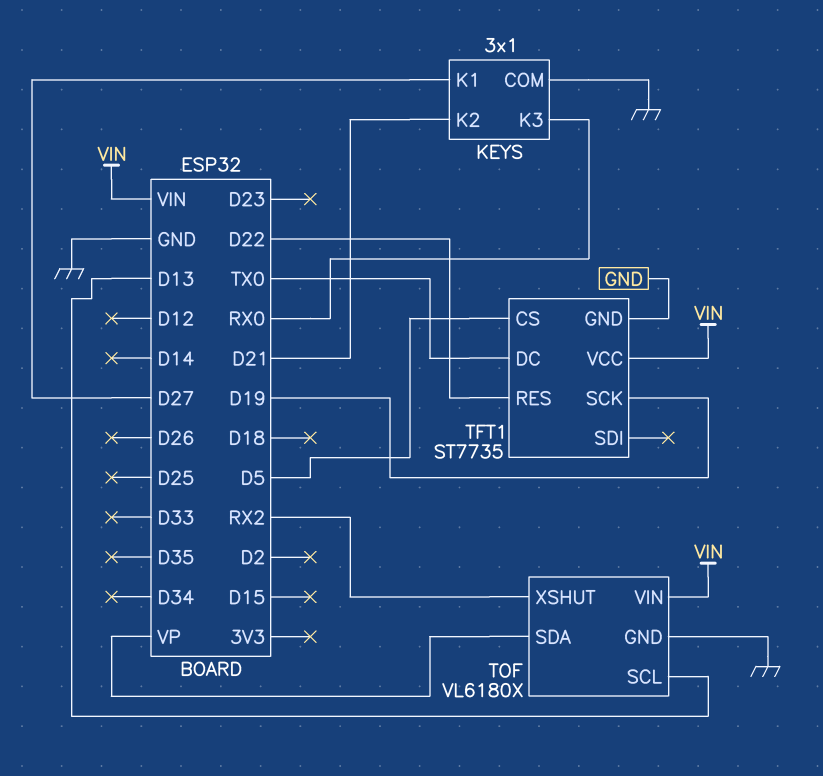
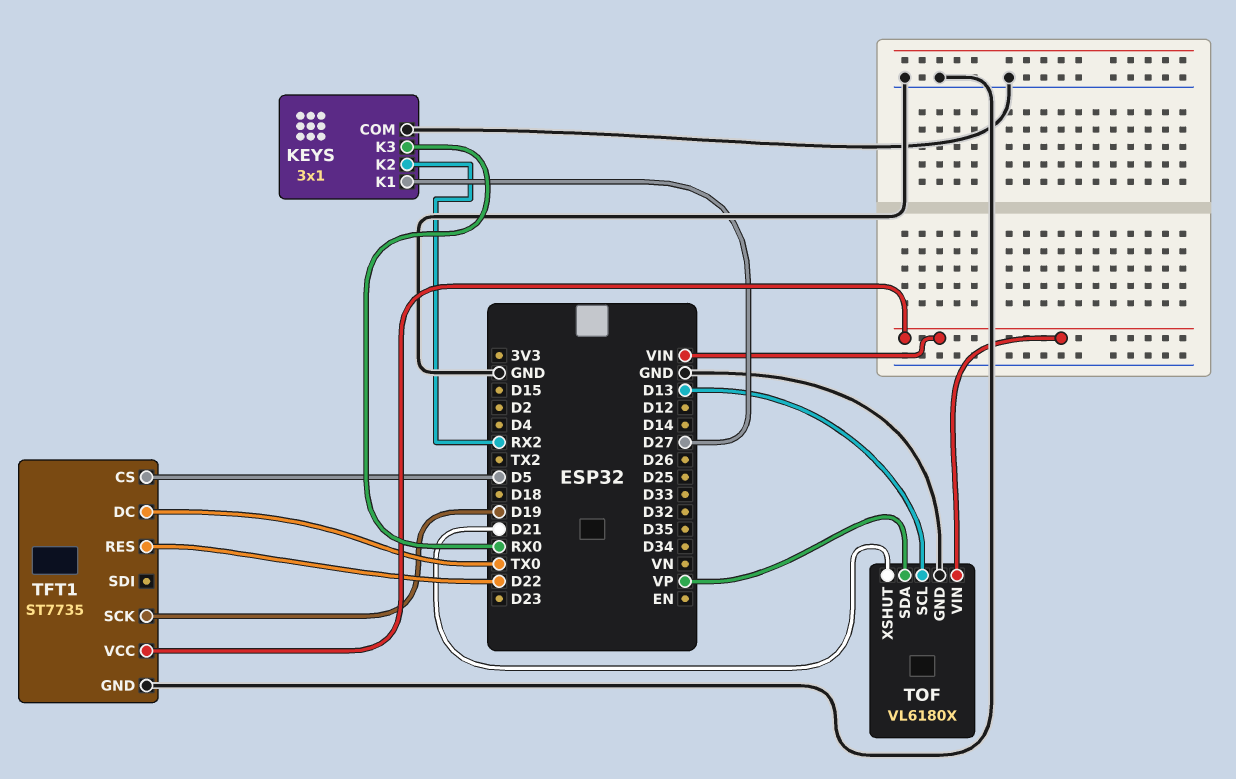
KEYS pin K2: D21 -> RX2
TOF pin XSHUT: RX2 -> D21

